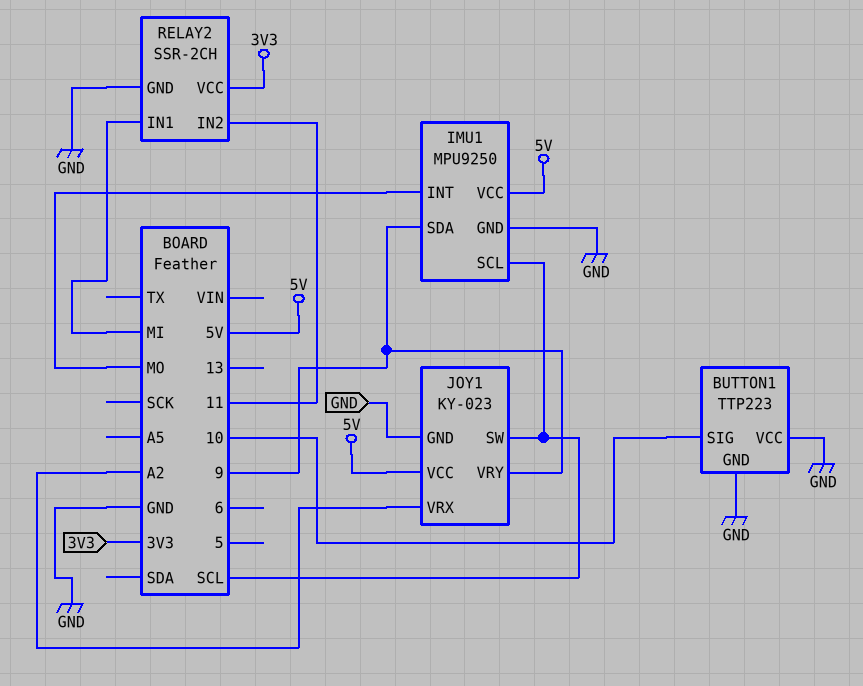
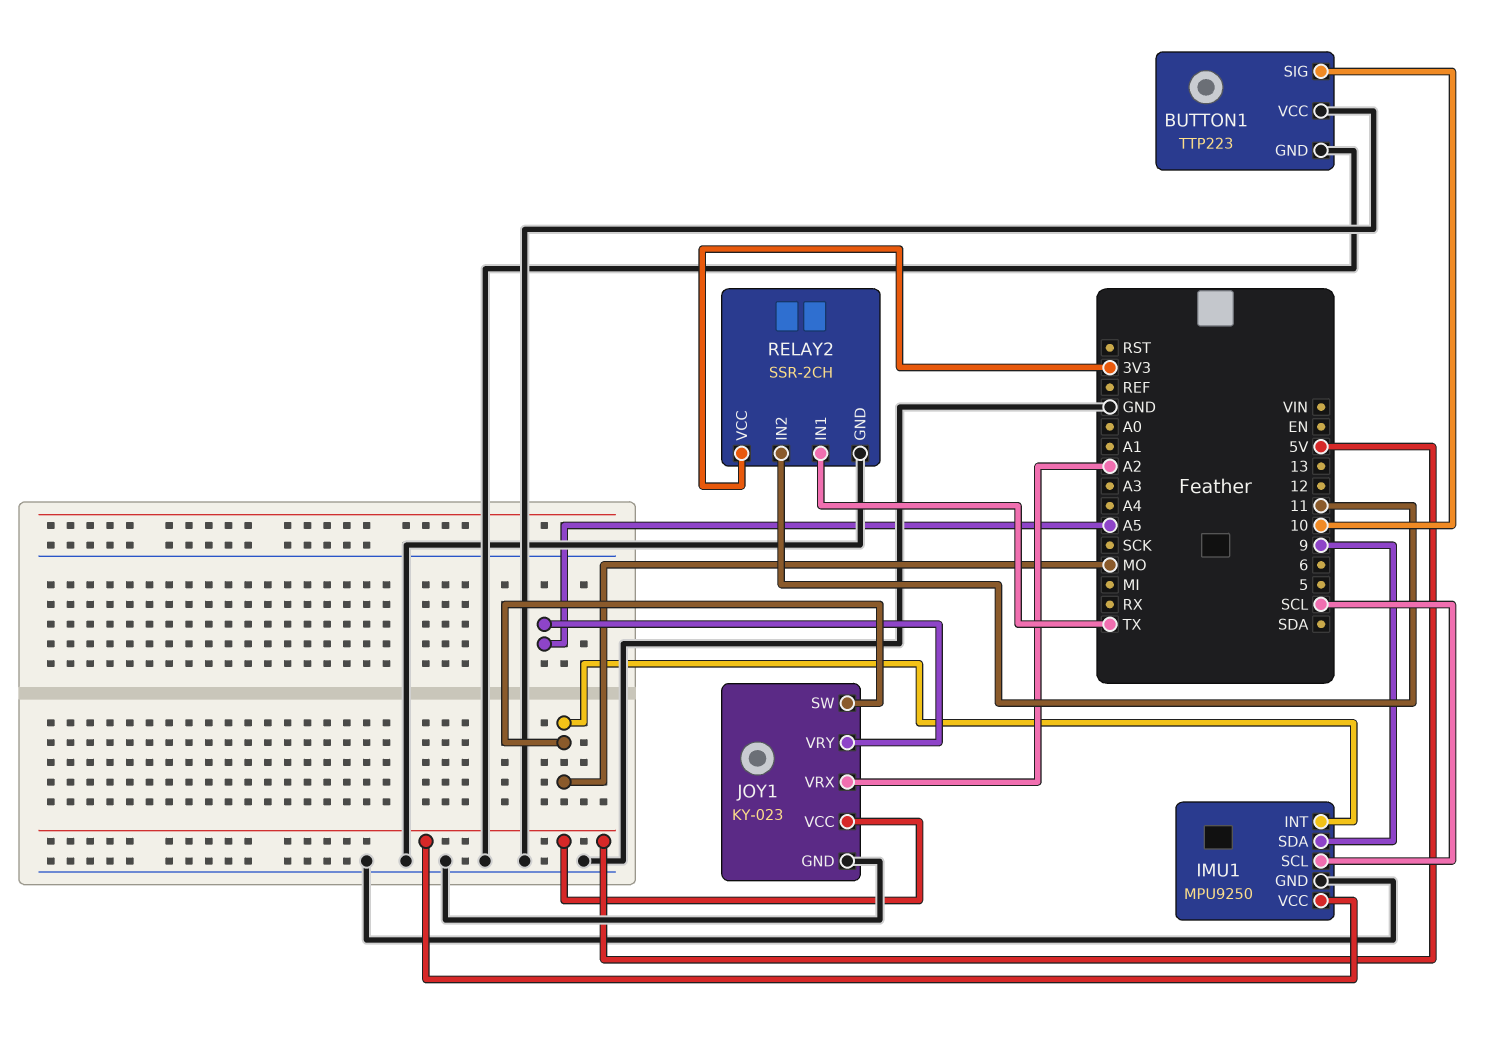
JOY1 pin SW: SCL -> MO
JOY1 pin VRY: 9 -> A5
RELAY2 pin IN1: MI -> TX

